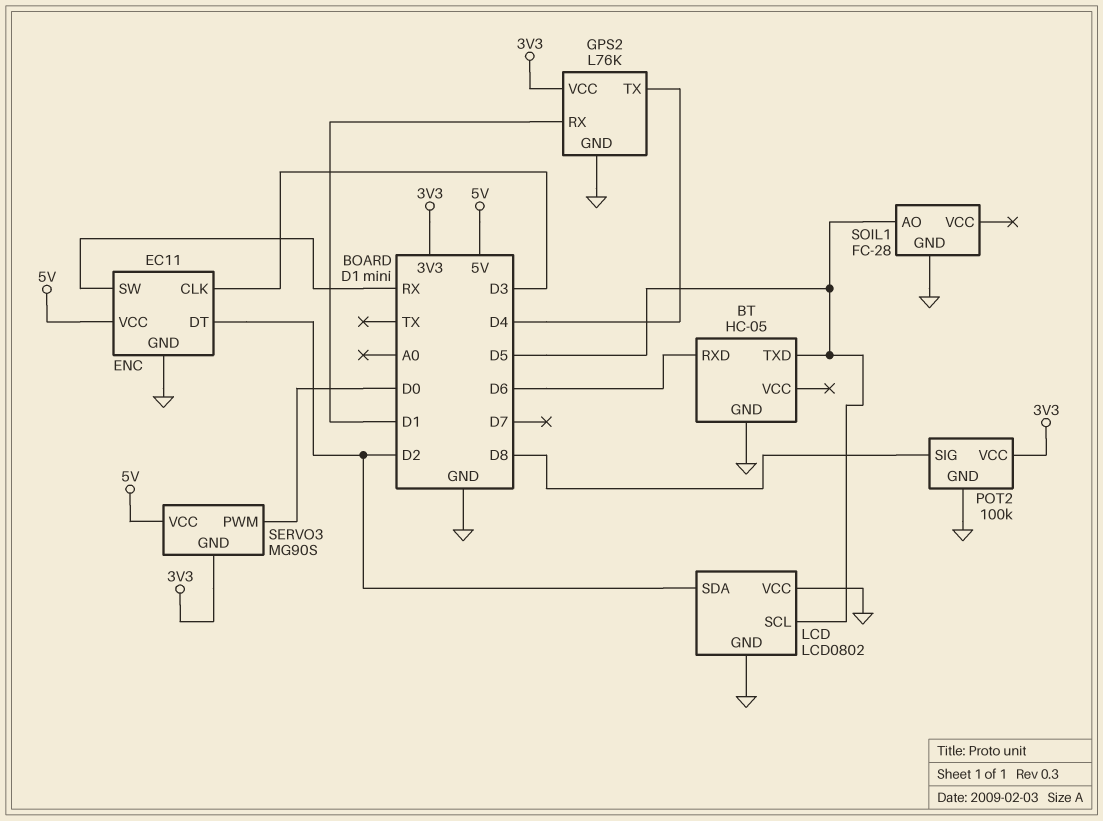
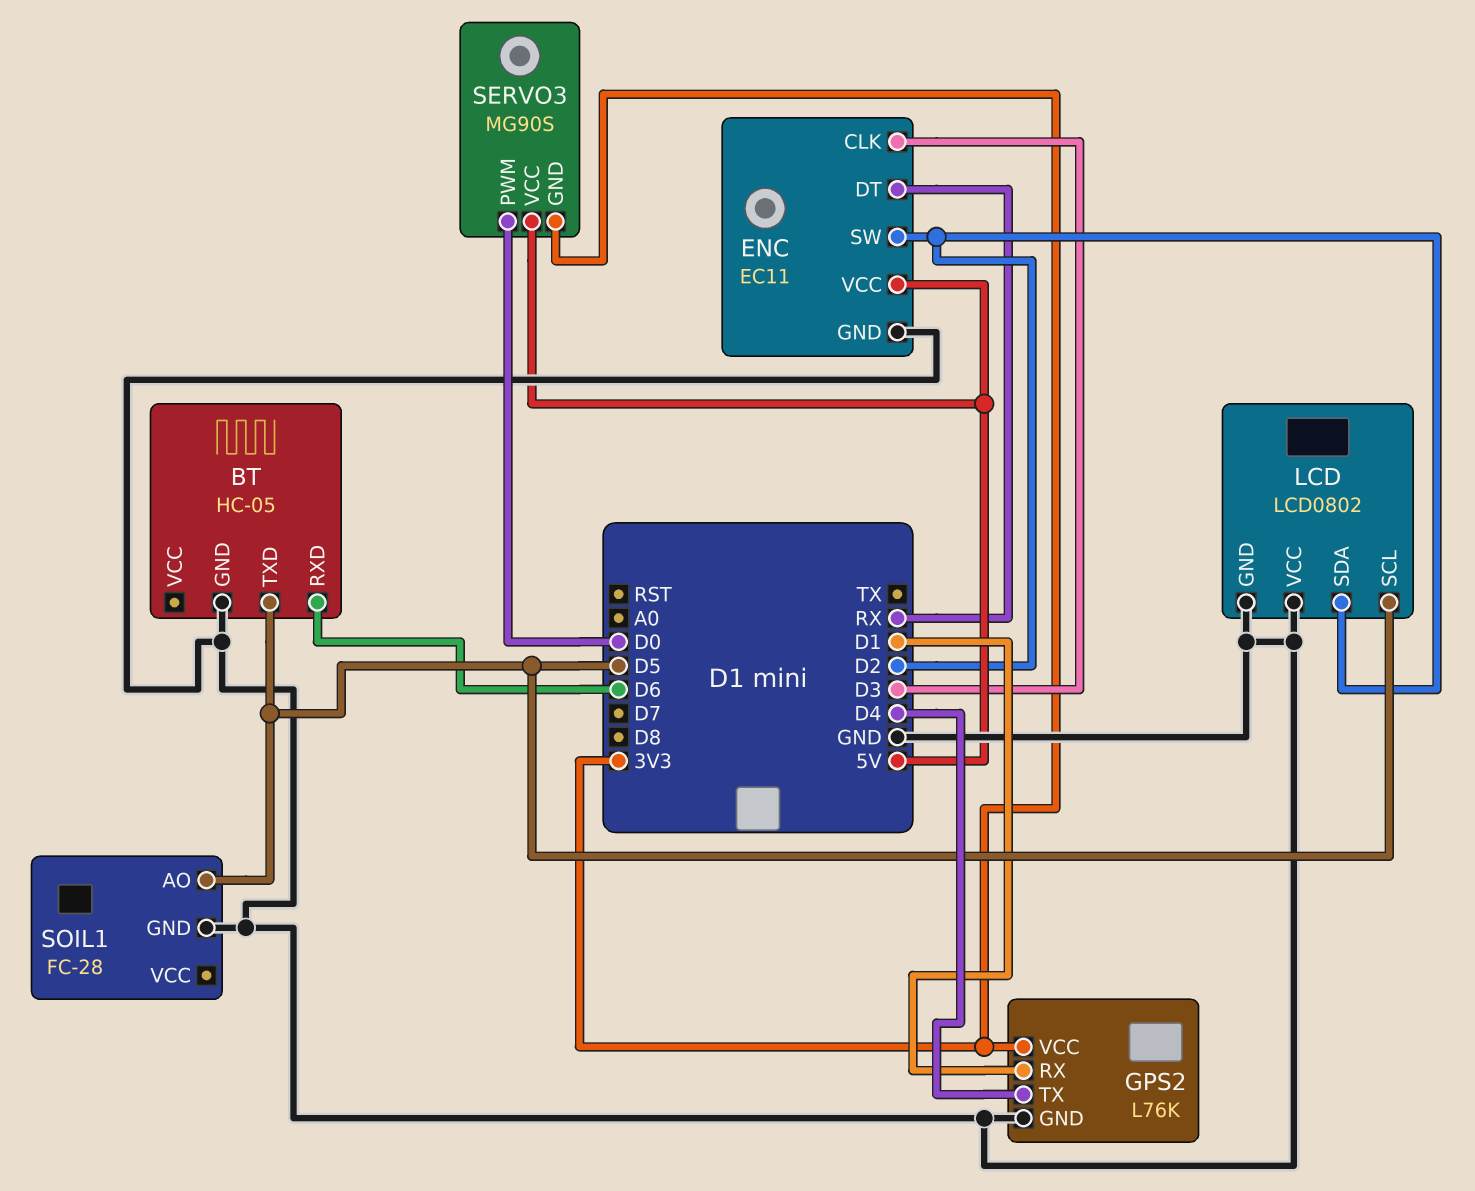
ENC pin DT: D2 -> RX
ENC pin SW: RX -> D2
POT2: 100k -> none
POT2 pin GND: GND -> none
POT2 pin SIG: D8 -> none
POT2 pin VCC: 3V3 -> none

